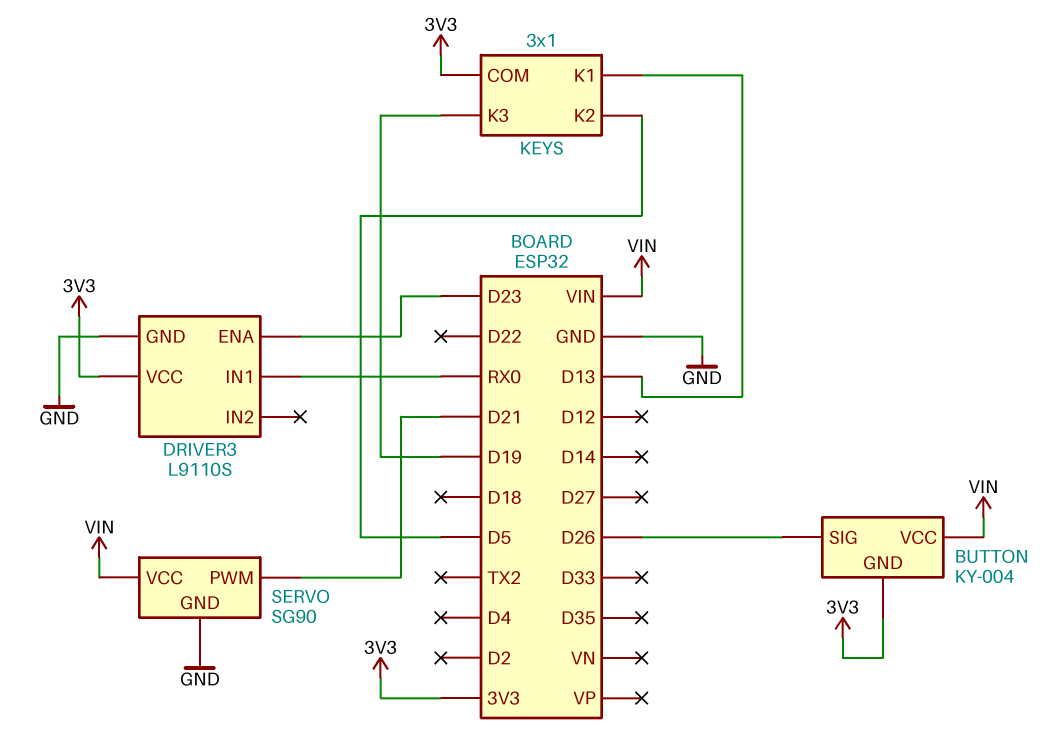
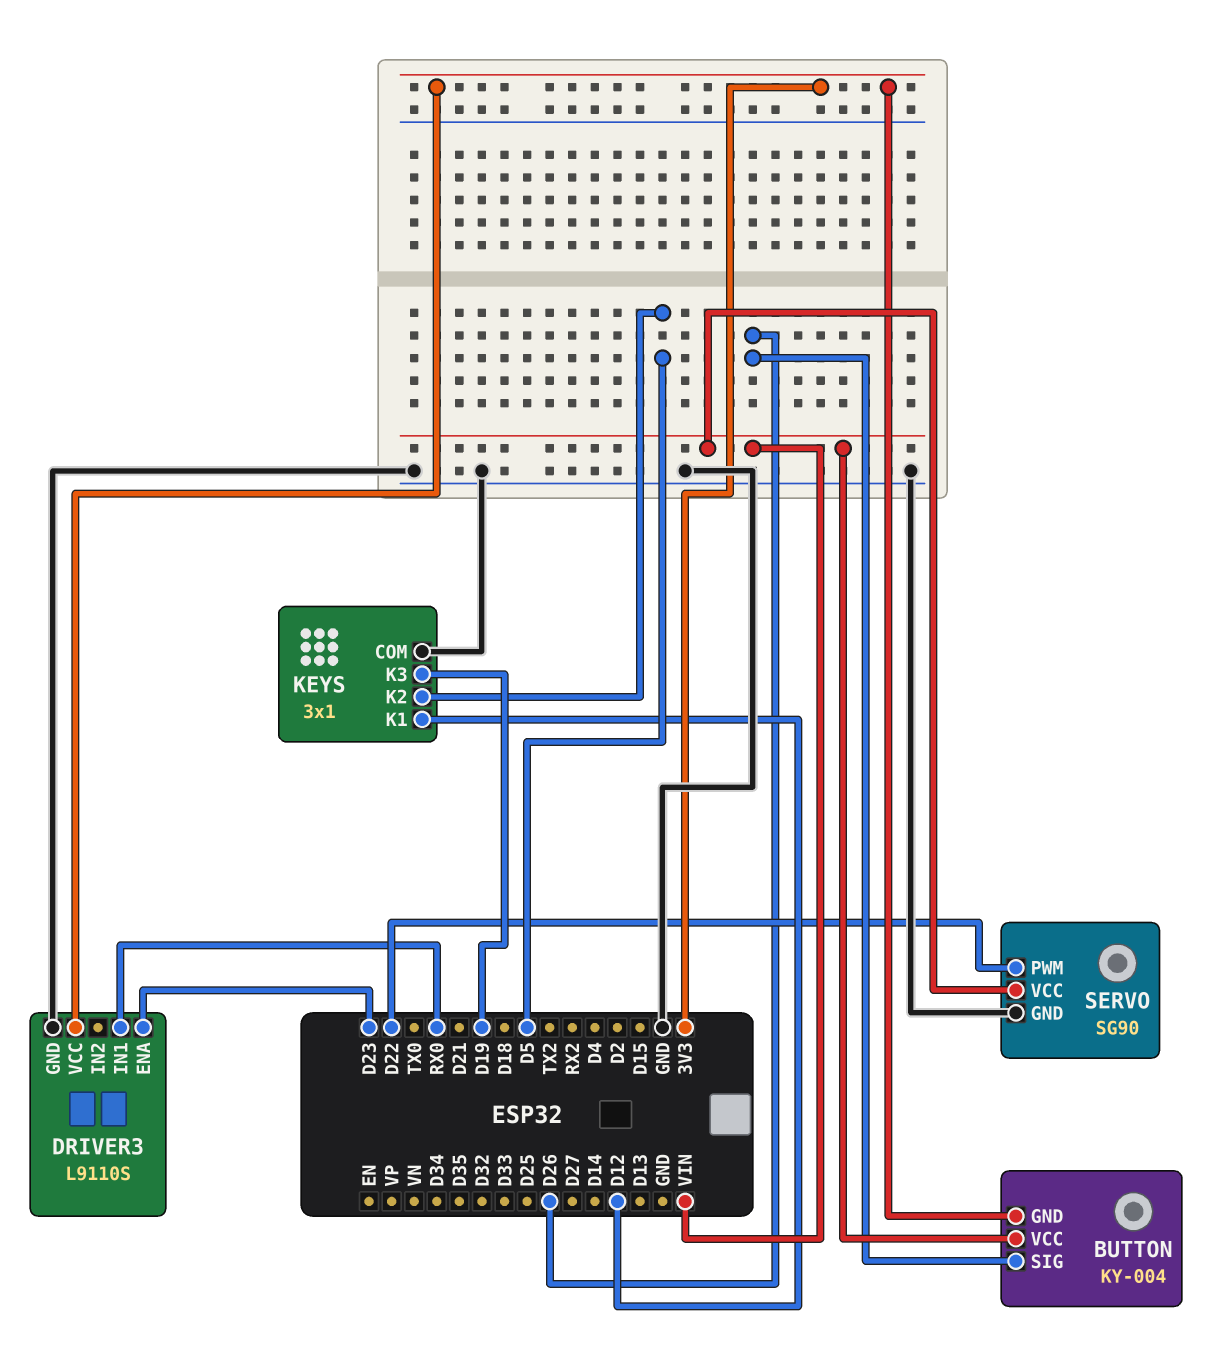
KEYS pin COM: 3V3 -> GND
KEYS pin K1: D13 -> D12
SERVO pin PWM: D21 -> D22

